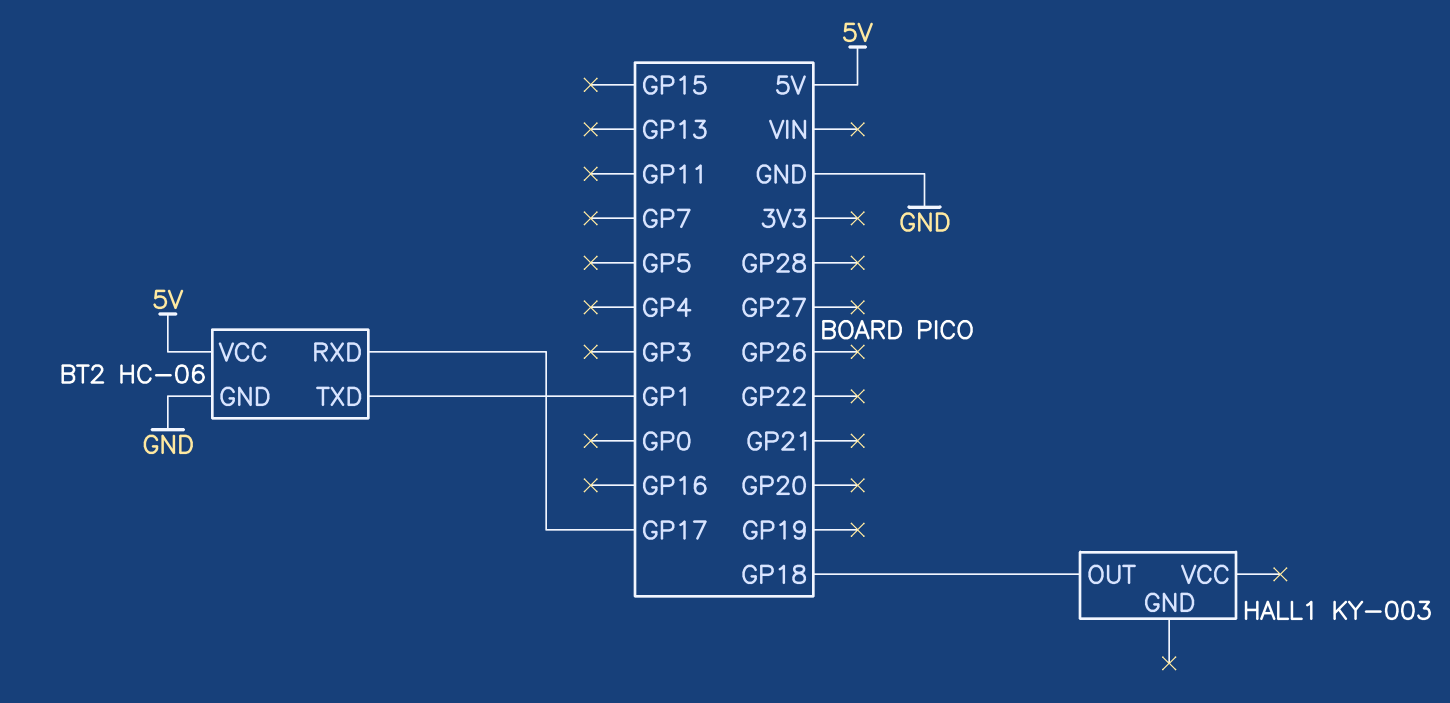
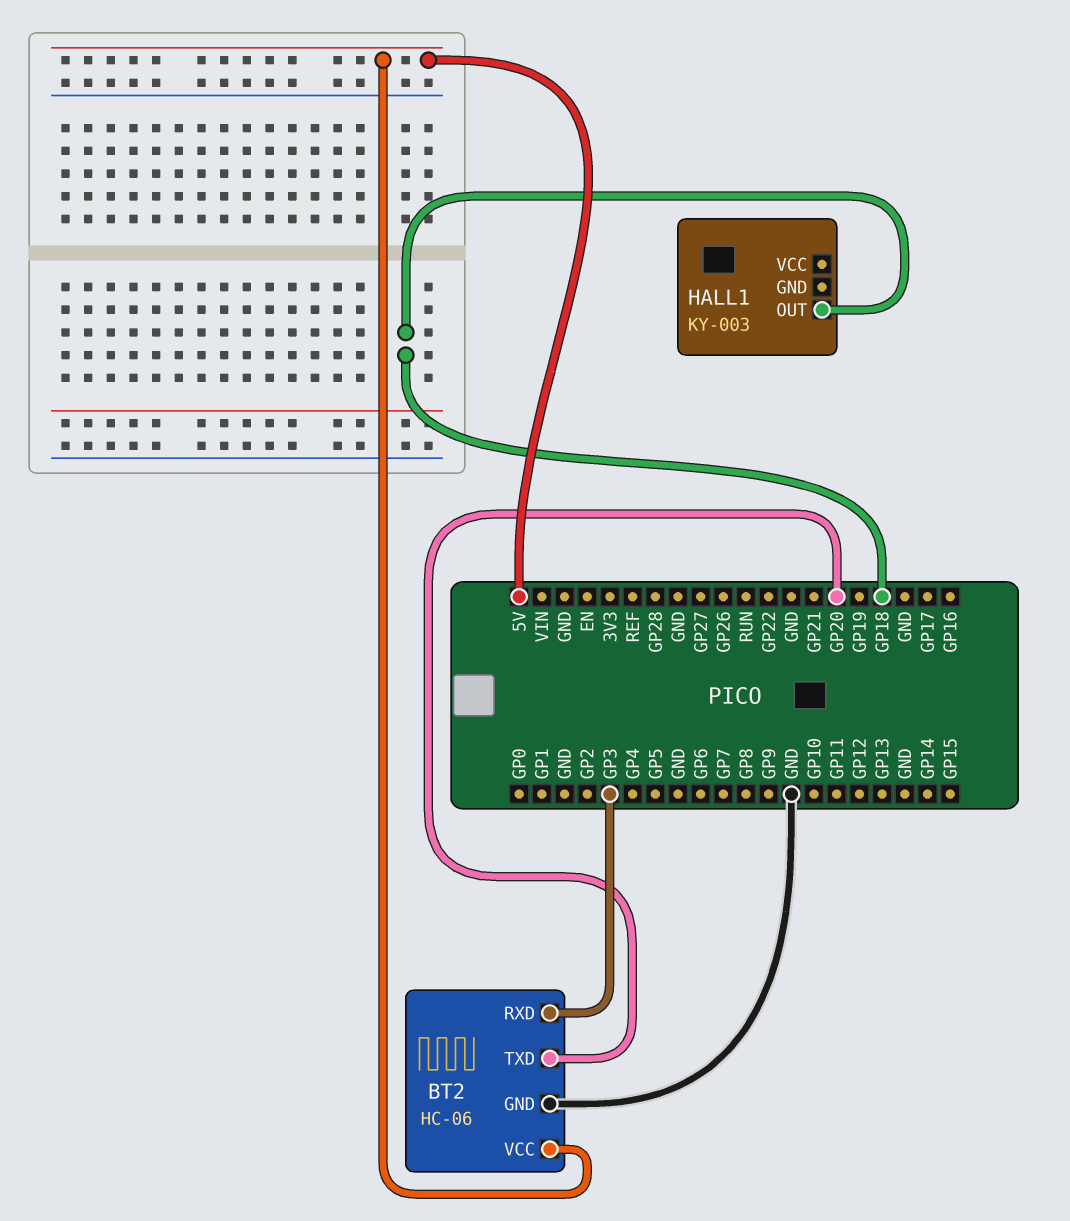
BT2 pin RXD: GP17 -> GP3
BT2 pin TXD: GP1 -> GP20

